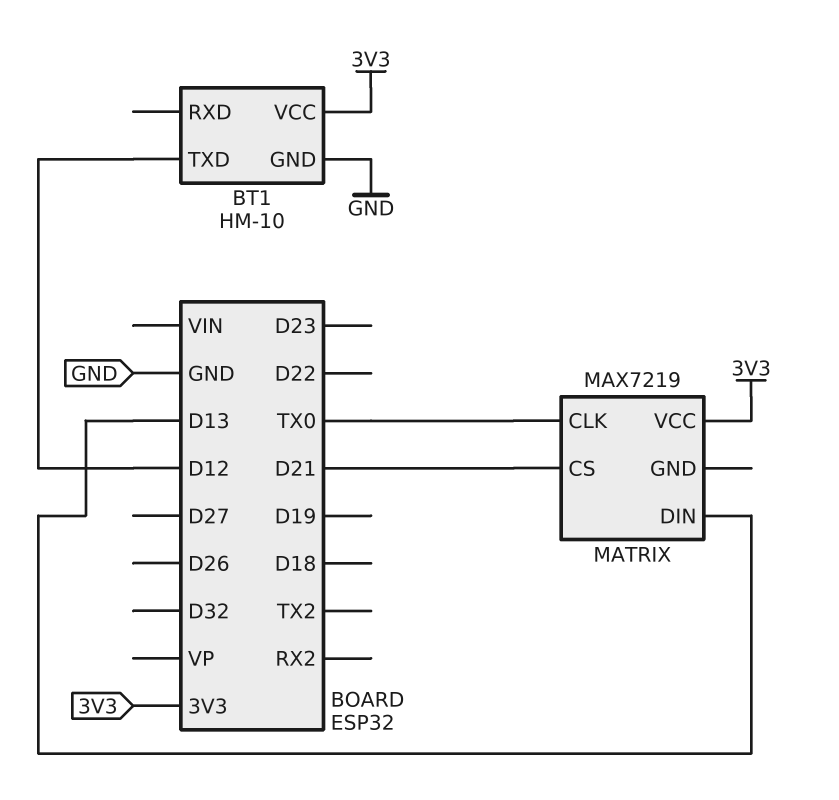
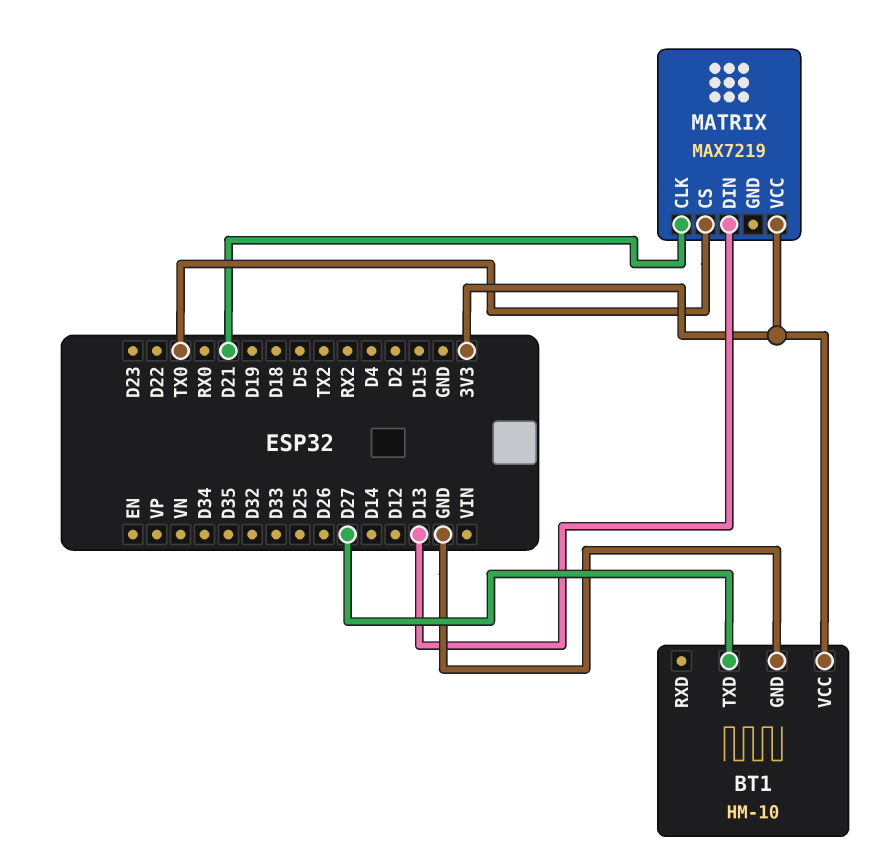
BT1 pin TXD: D12 -> D27
MATRIX pin CLK: TX0 -> D21
MATRIX pin CS: D21 -> TX0

